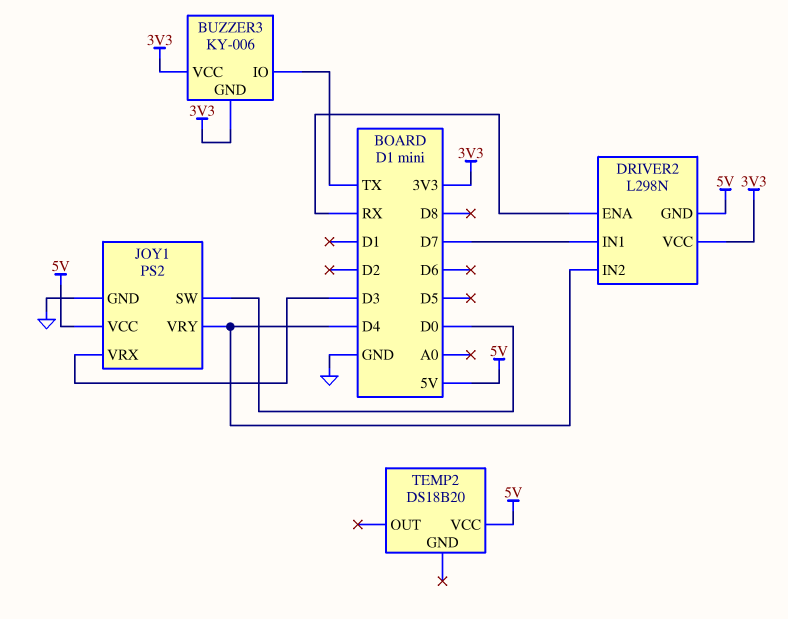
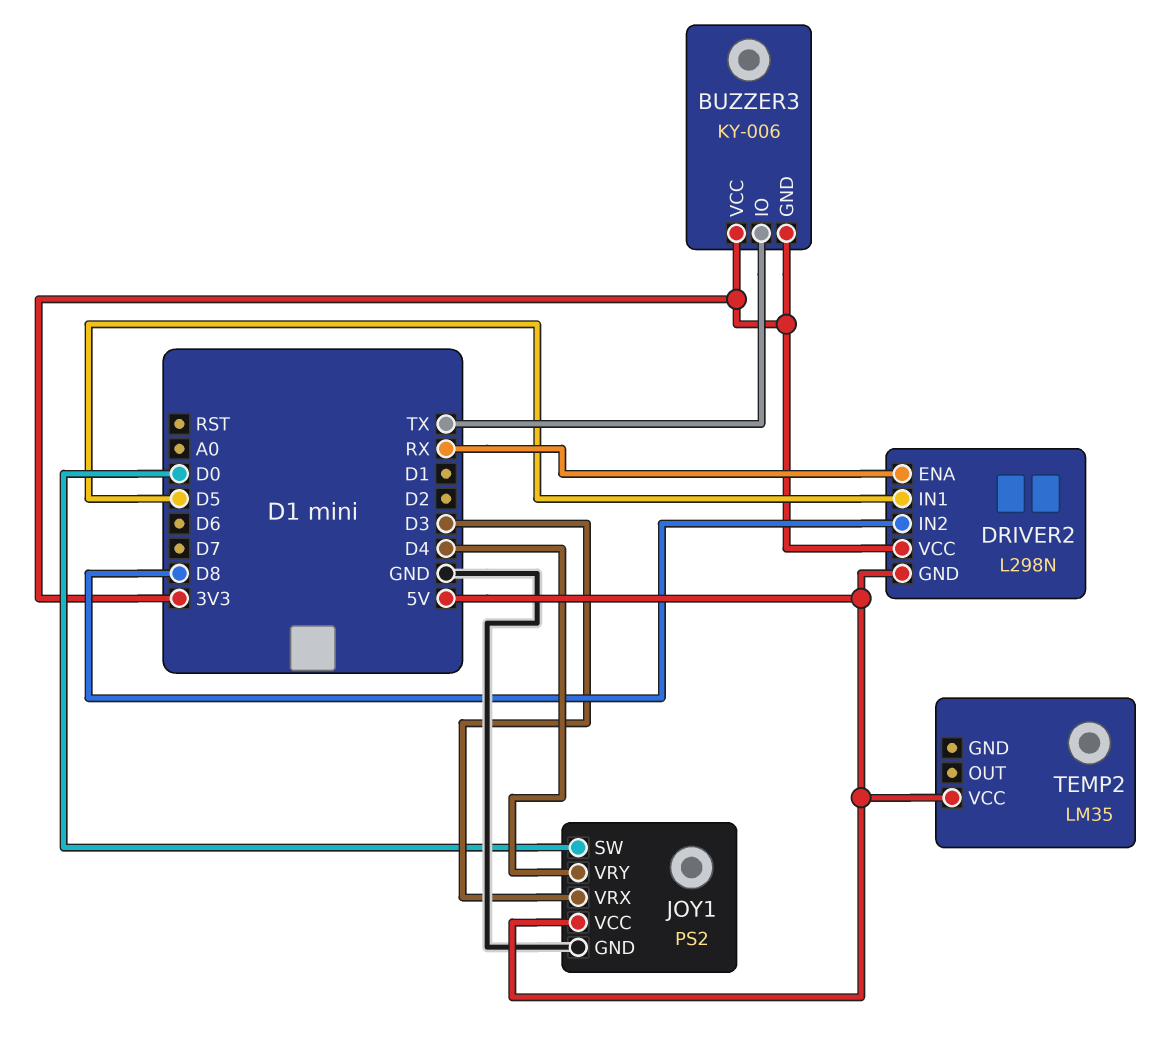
DRIVER2 pin IN1: D7 -> D5
DRIVER2 pin IN2: D4 -> D8
TEMP2: DS18B20 -> LM35

